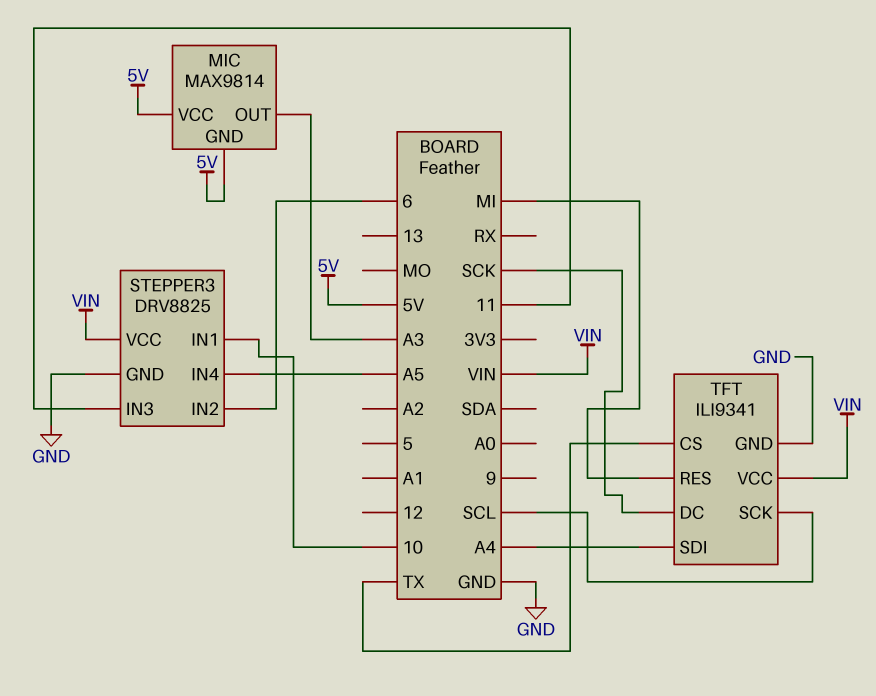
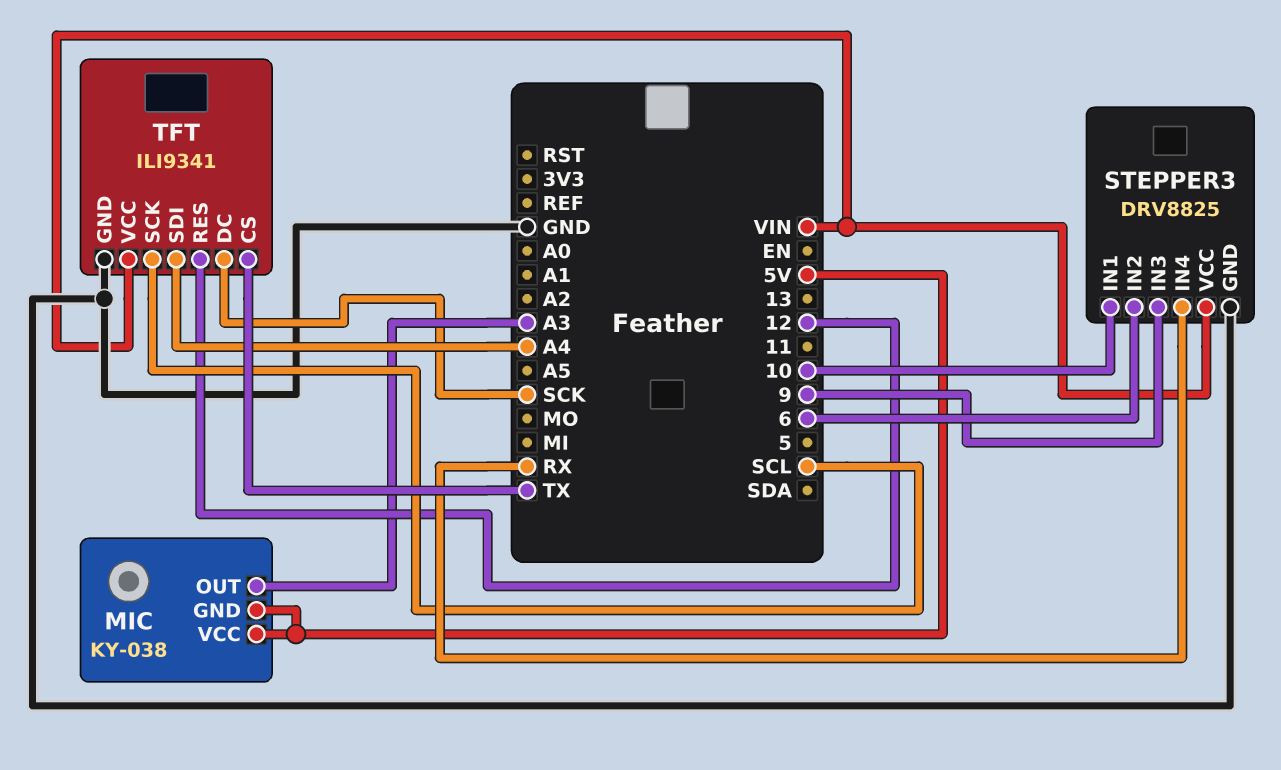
MIC: MAX9814 -> KY-038
STEPPER3 pin IN3: 11 -> 9
STEPPER3 pin IN4: A5 -> RX
TFT pin RES: MI -> 12

